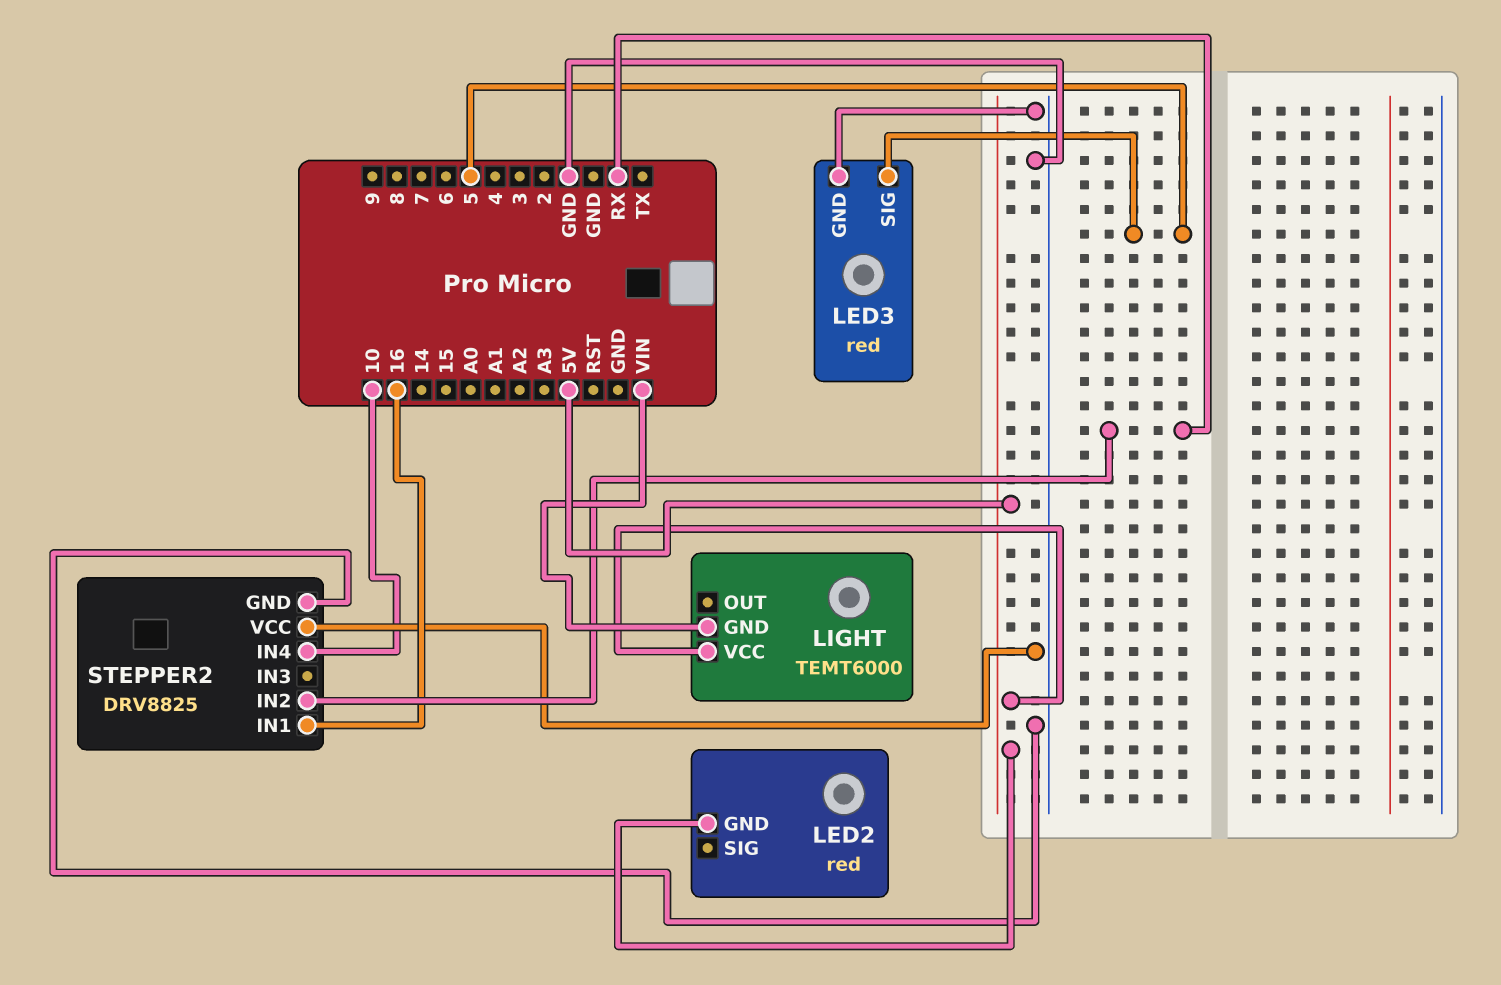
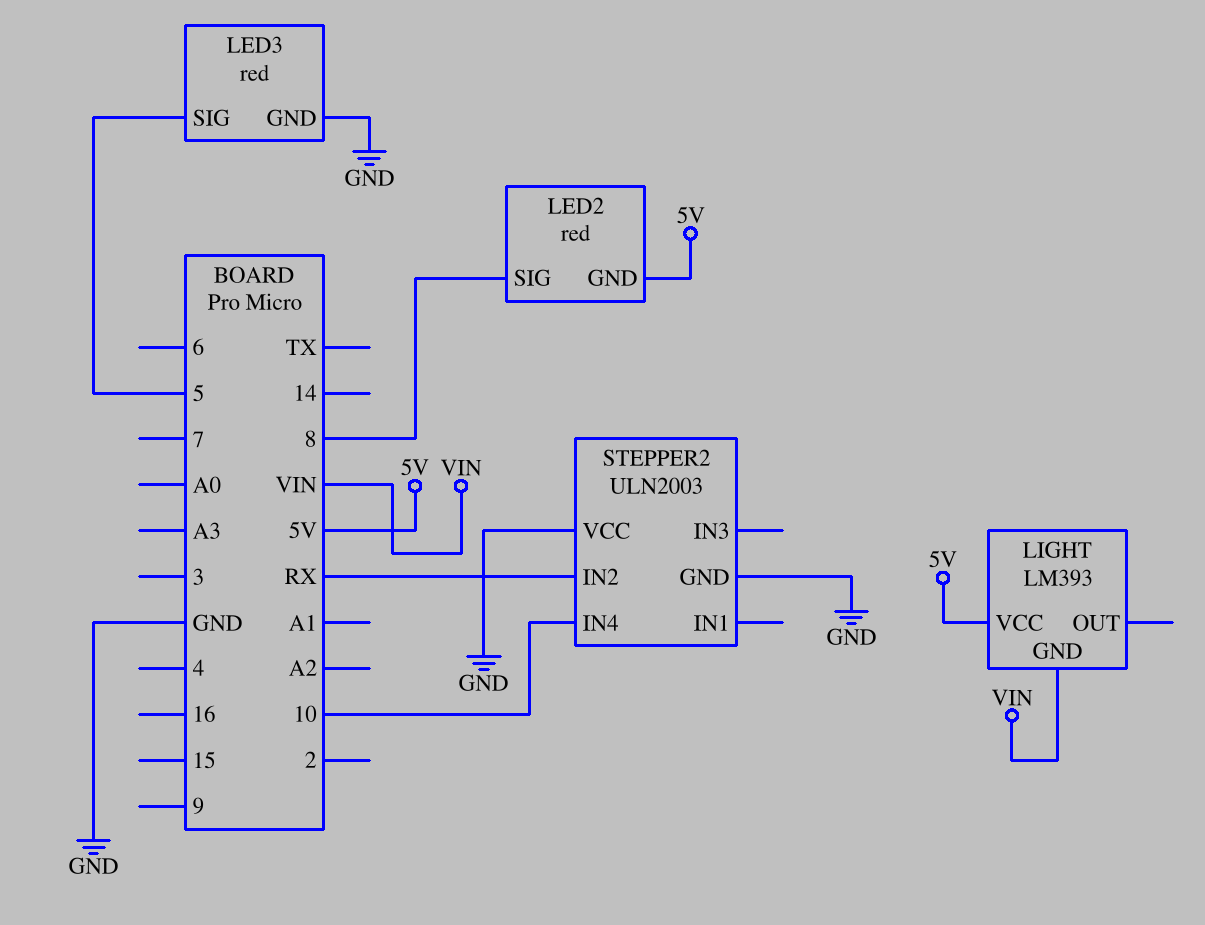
LED2 pin SIG: none -> 8
LIGHT: TEMT6000 -> LM393
STEPPER2: DRV8825 -> ULN2003
STEPPER2 pin IN1: 16 -> none

